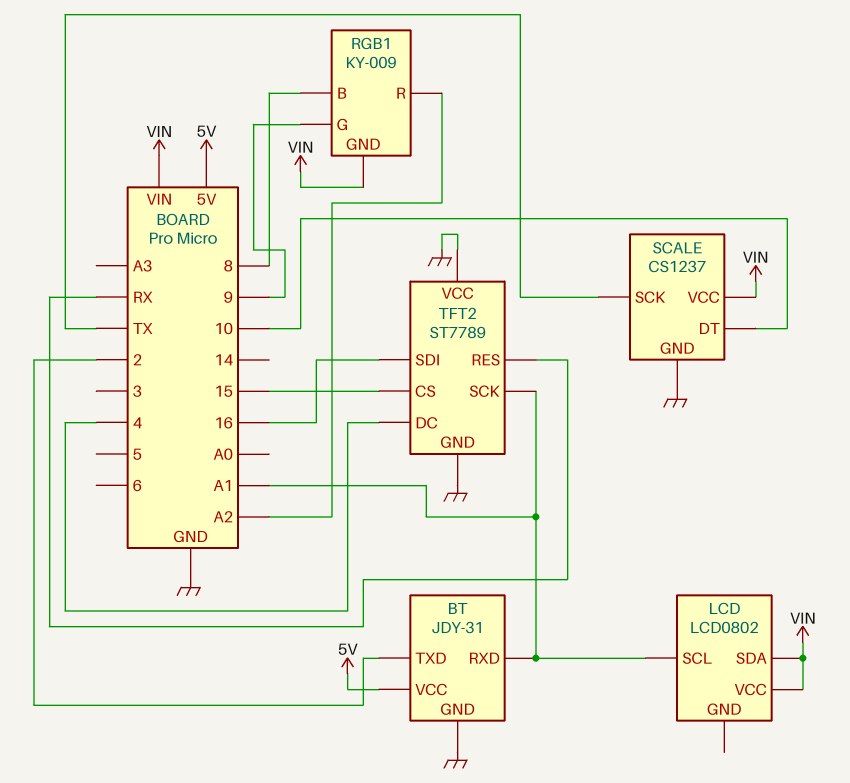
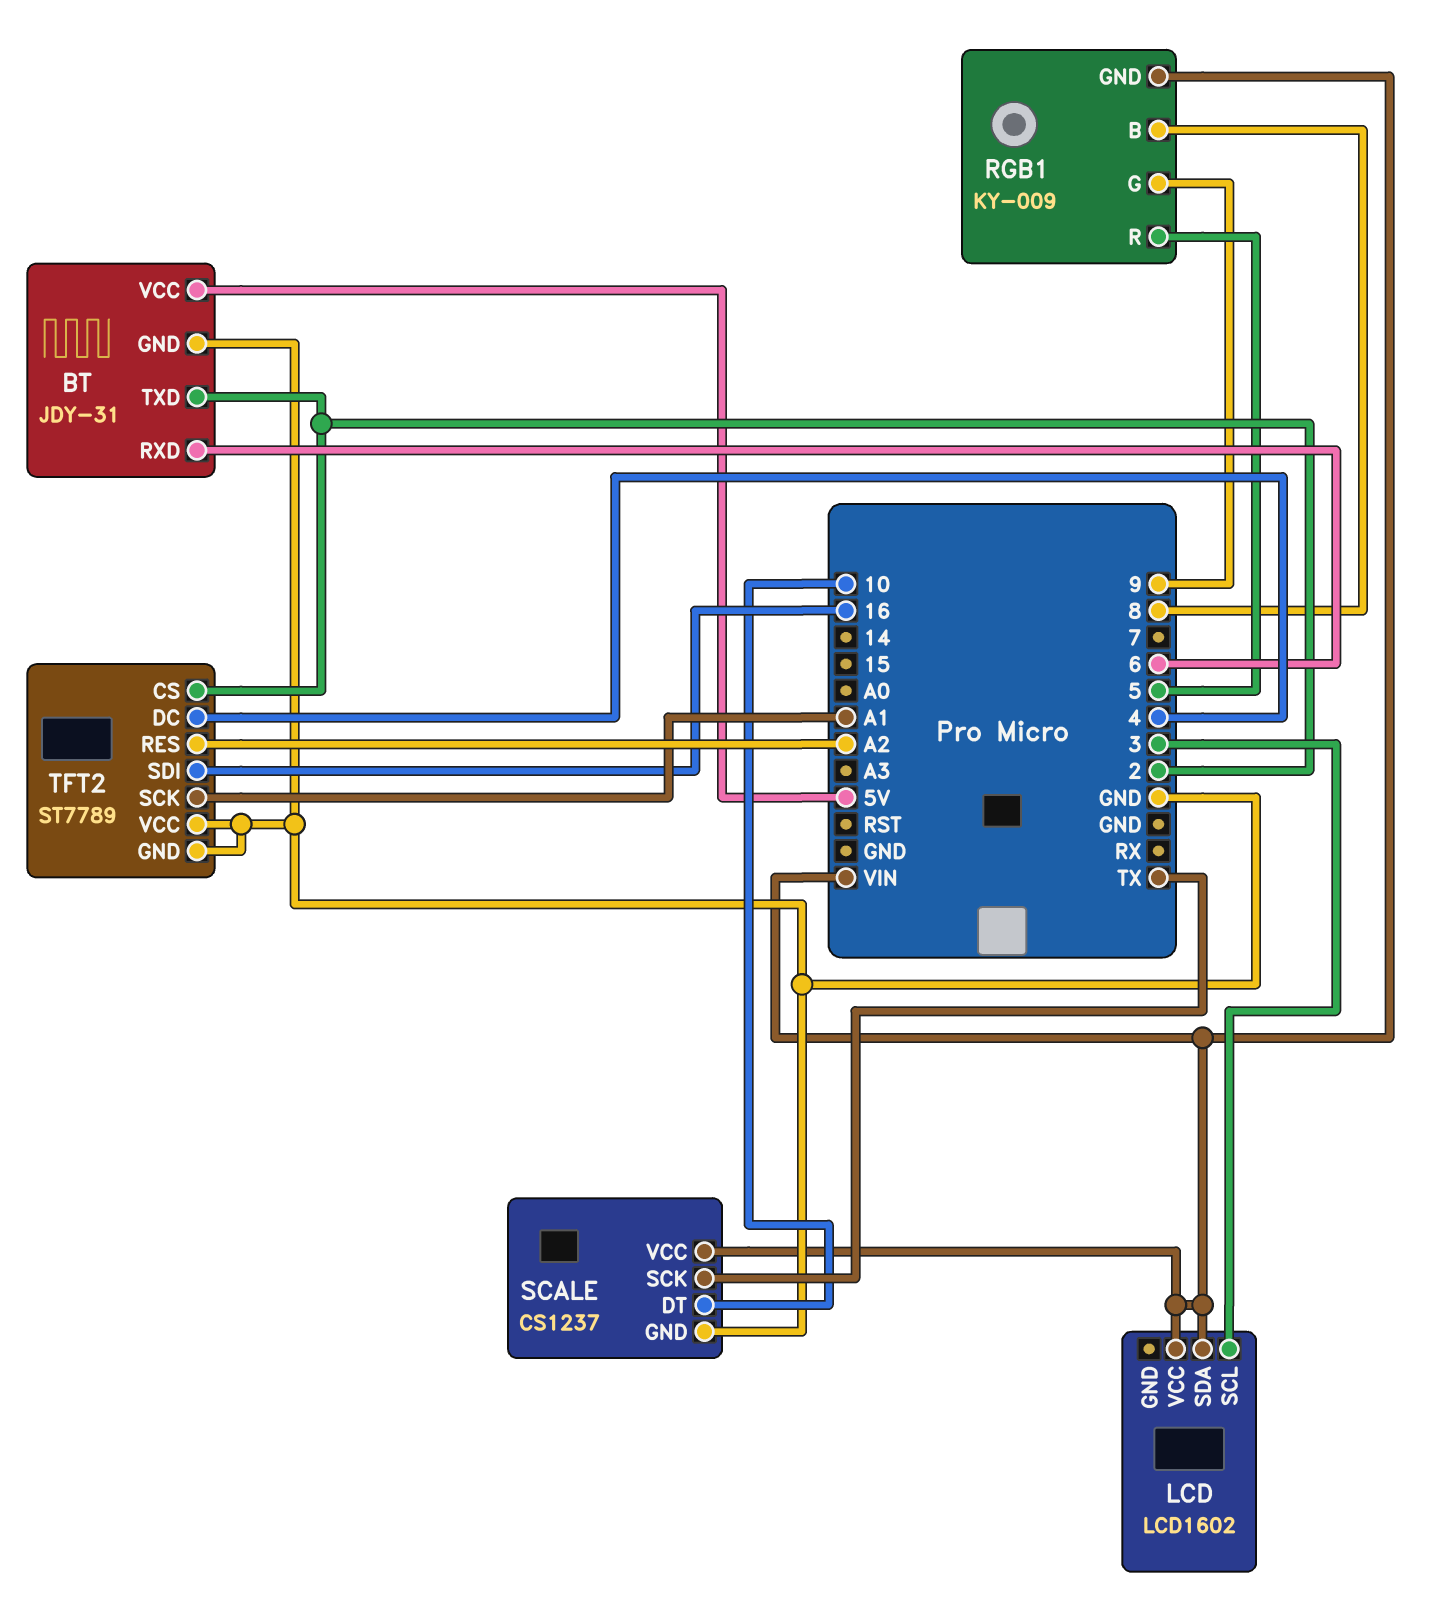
BT pin RXD: A1 -> 6
LCD: LCD0802 -> LCD1602
LCD pin SCL: A1 -> 3
RGB1 pin R: A2 -> 5
TFT2 pin CS: 15 -> 2
TFT2 pin RES: RX -> A2

